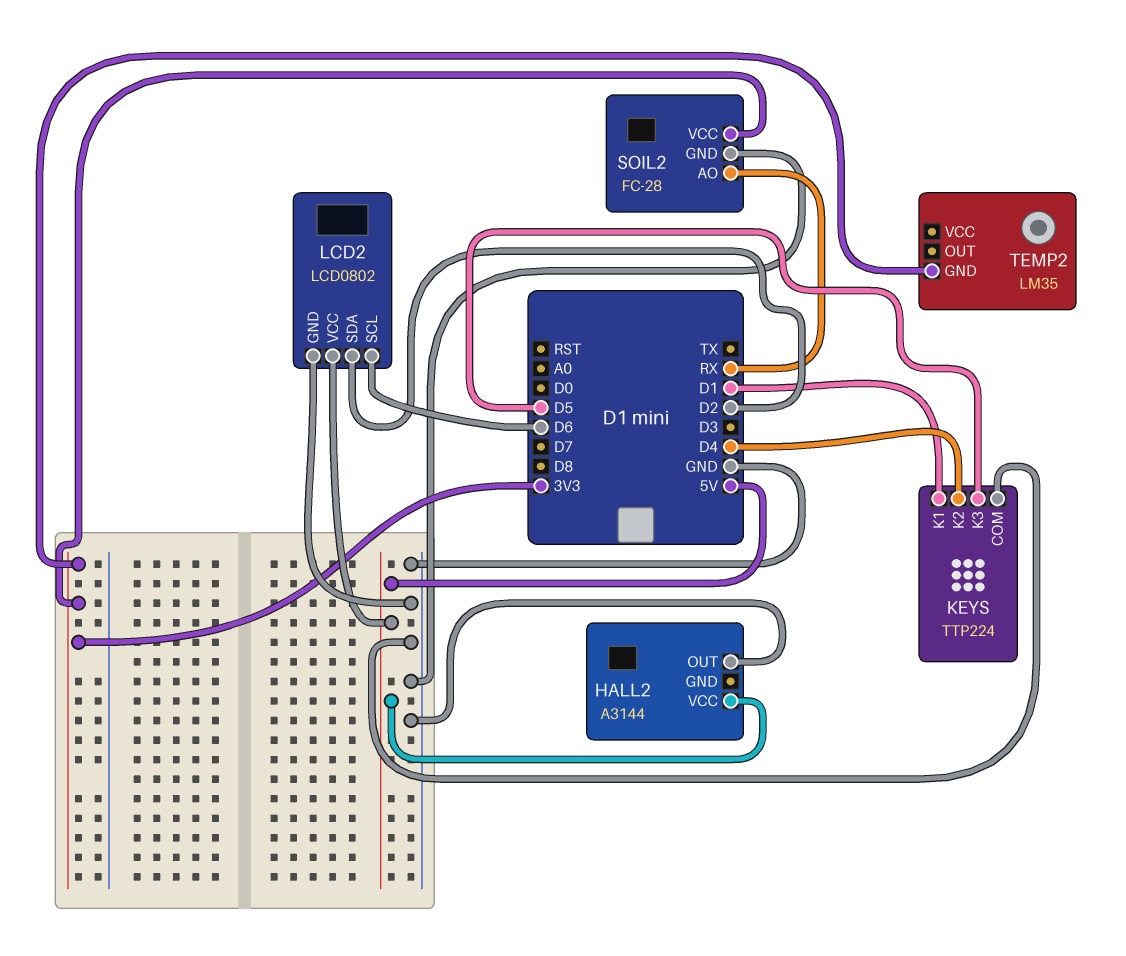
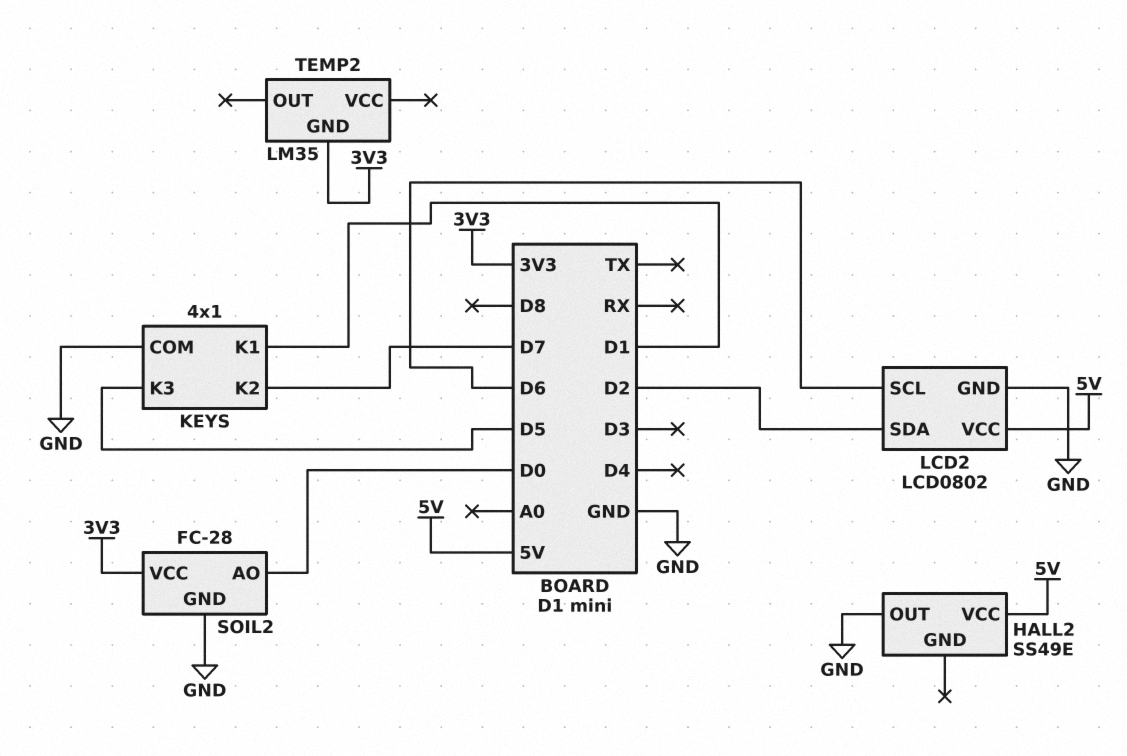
HALL2: A3144 -> SS49E
KEYS: TTP224 -> 4x1
KEYS pin K2: D4 -> D7
SOIL2 pin AO: RX -> D0

